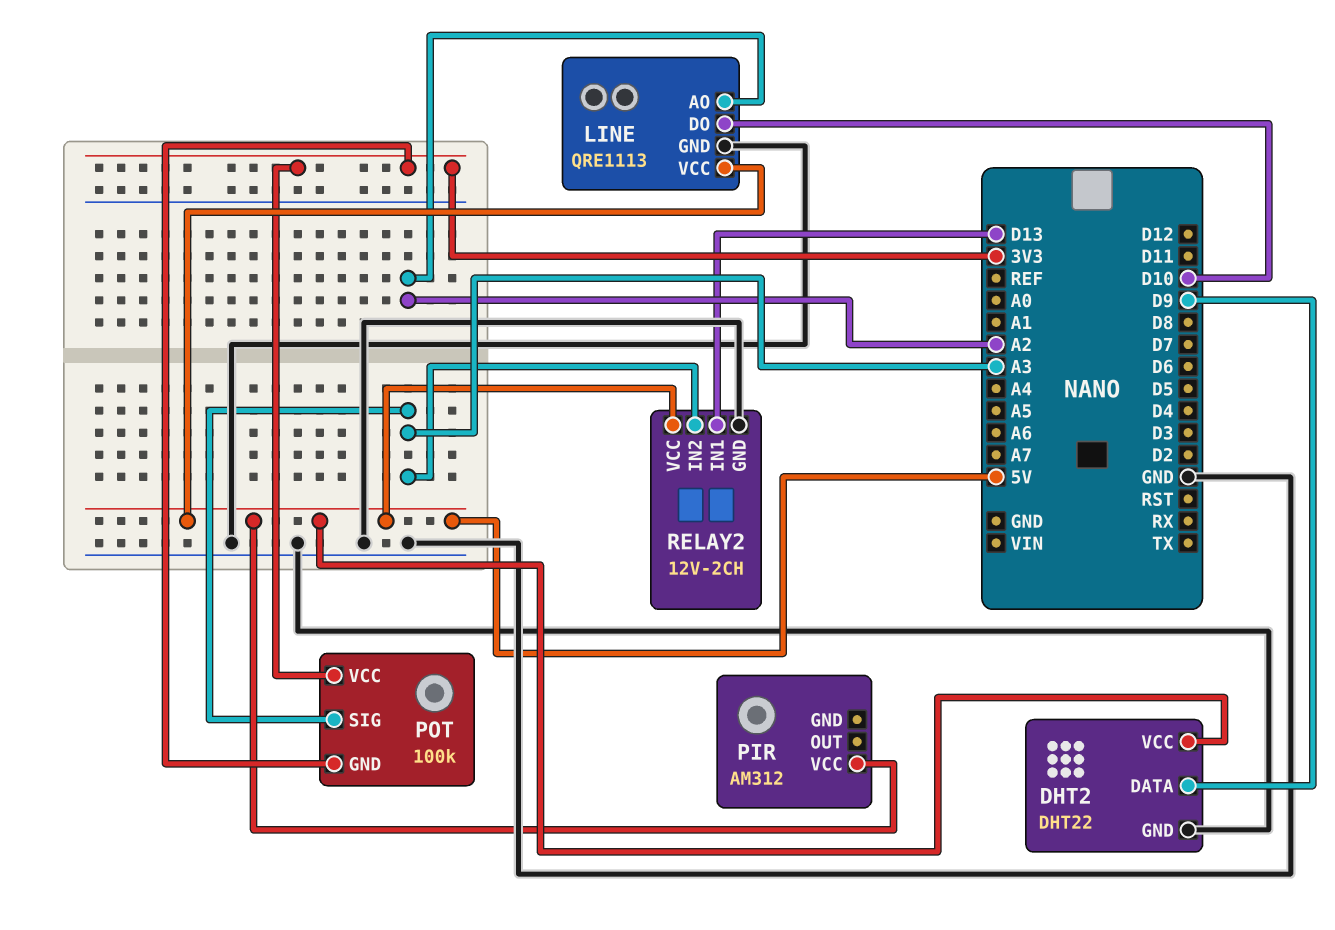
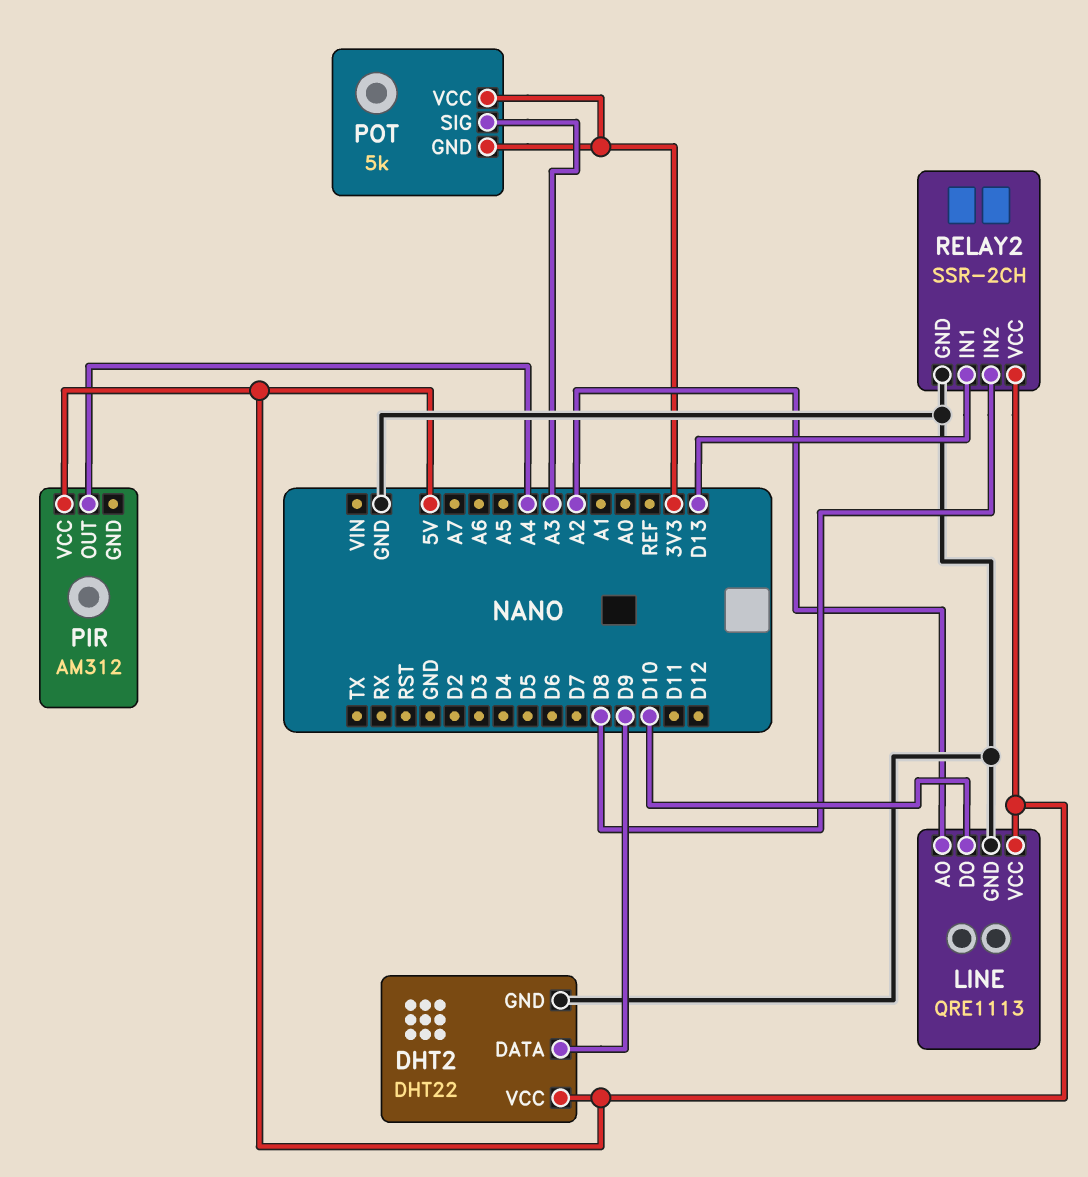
PIR pin OUT: none -> A4
POT: 100k -> 5k
RELAY2: 12V-2CH -> SSR-2CH
RELAY2 pin IN2: A3 -> D8

